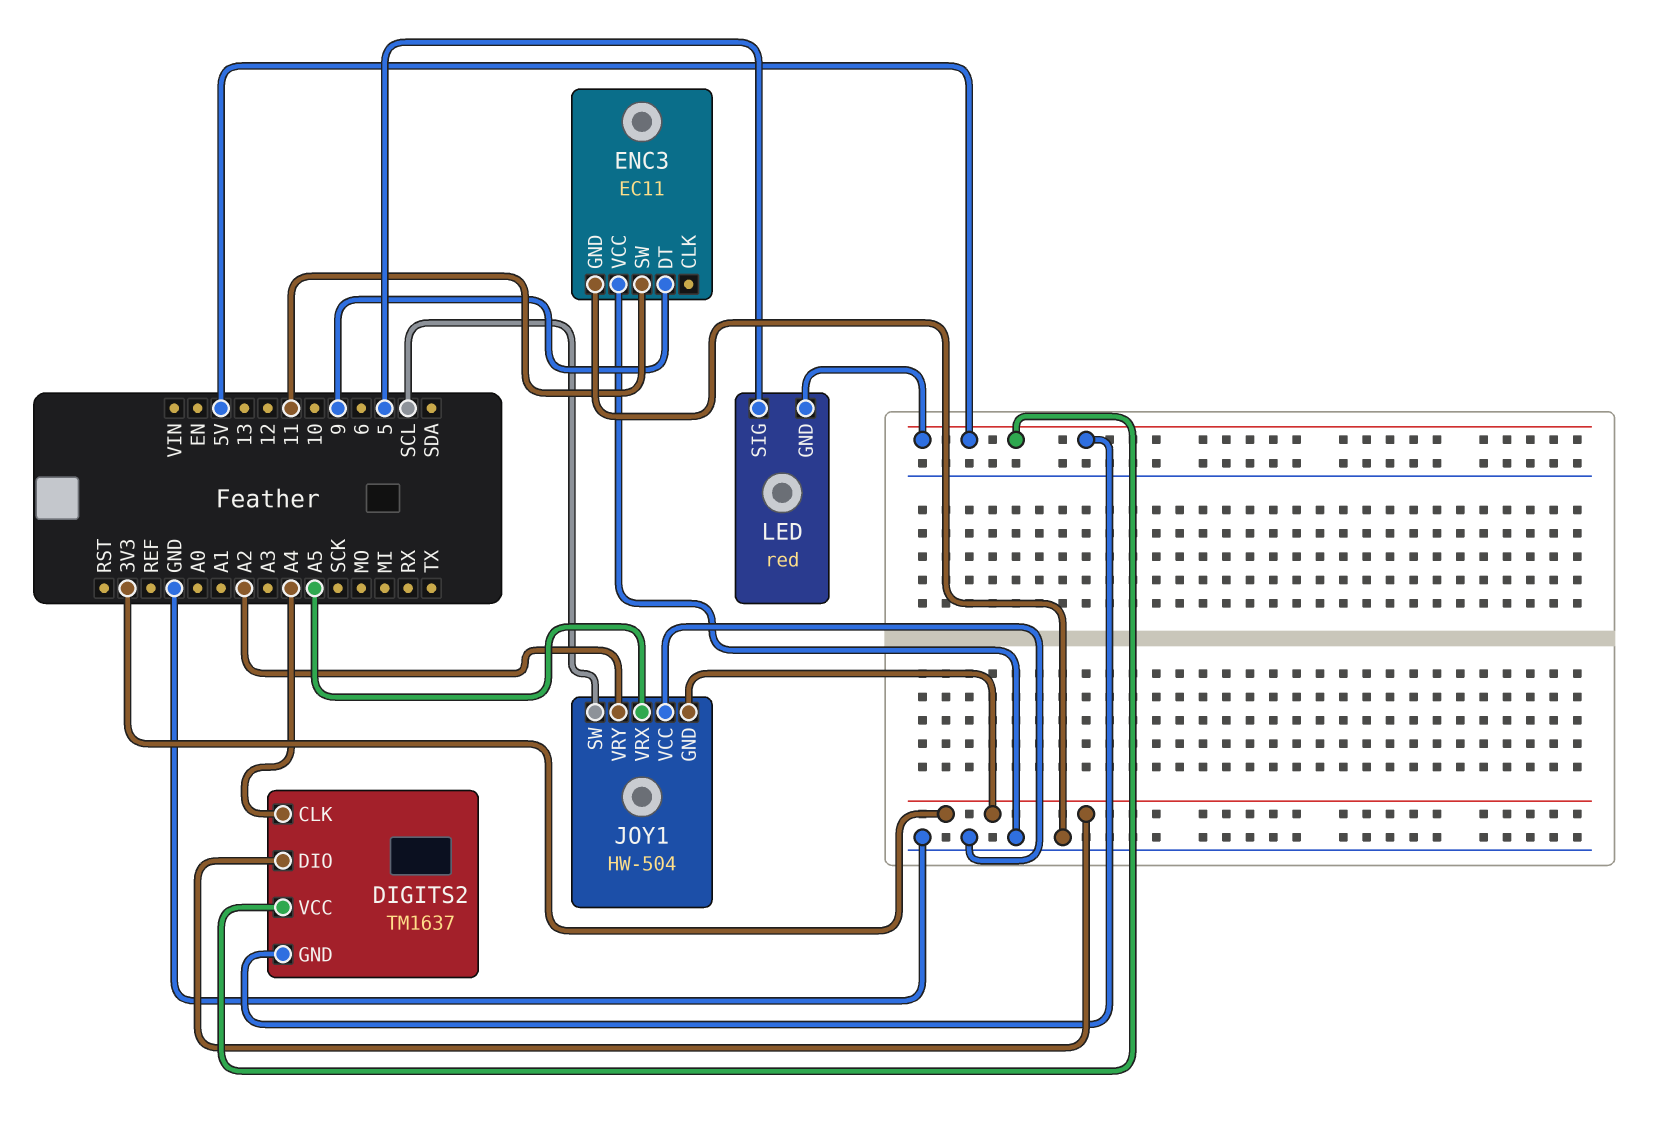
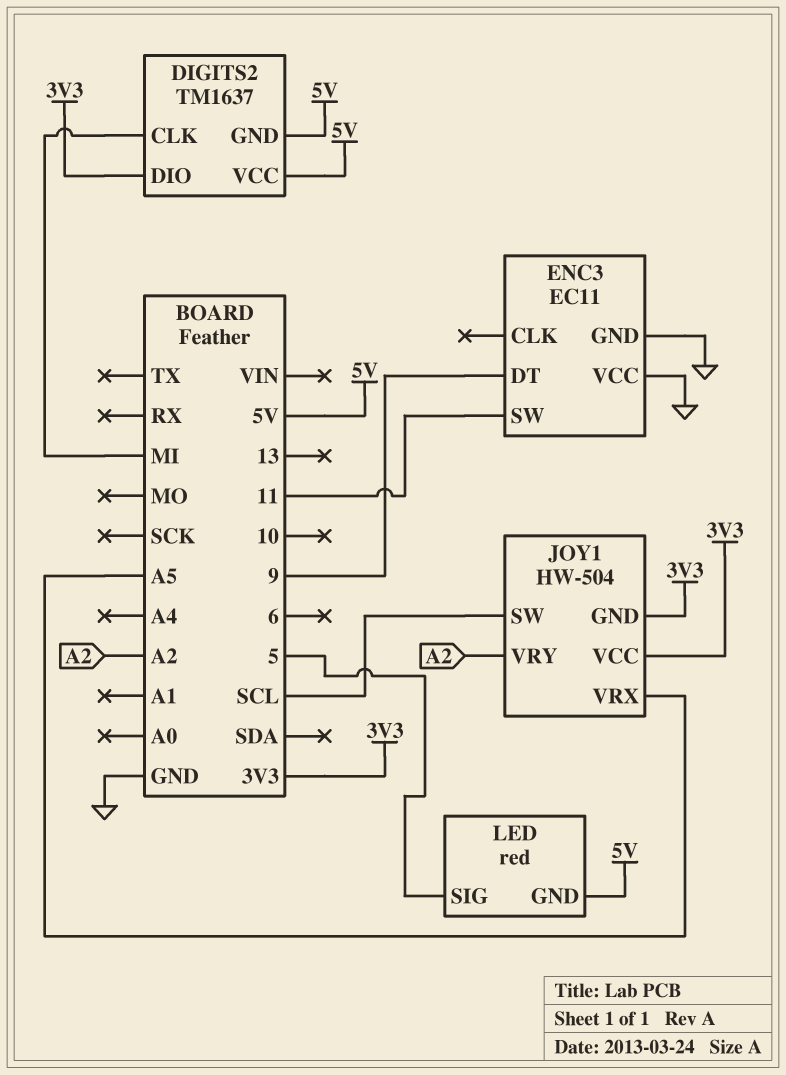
DIGITS2 pin CLK: A4 -> MI
JOY1 pin VCC: GND -> 3V3

